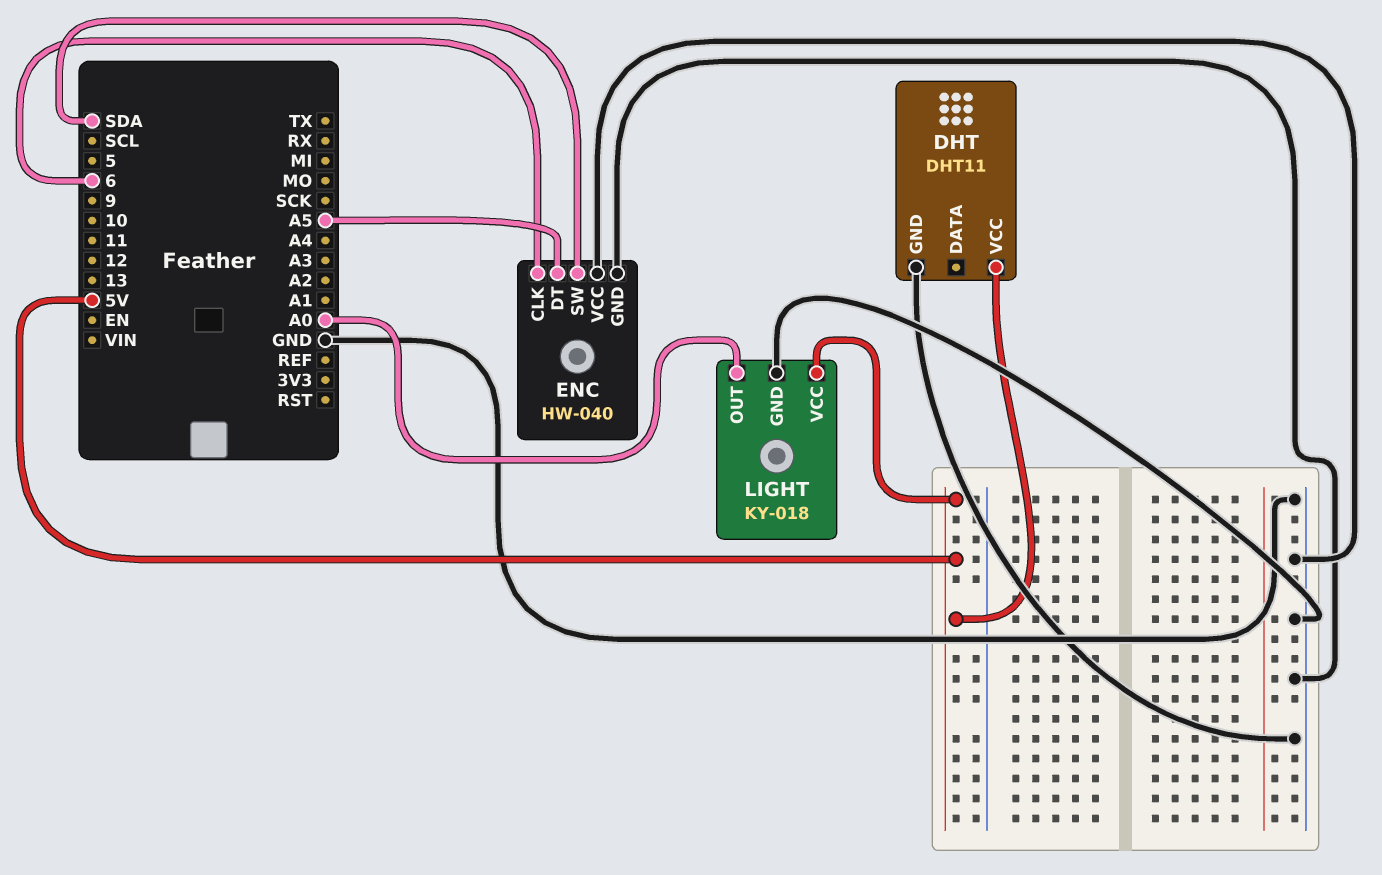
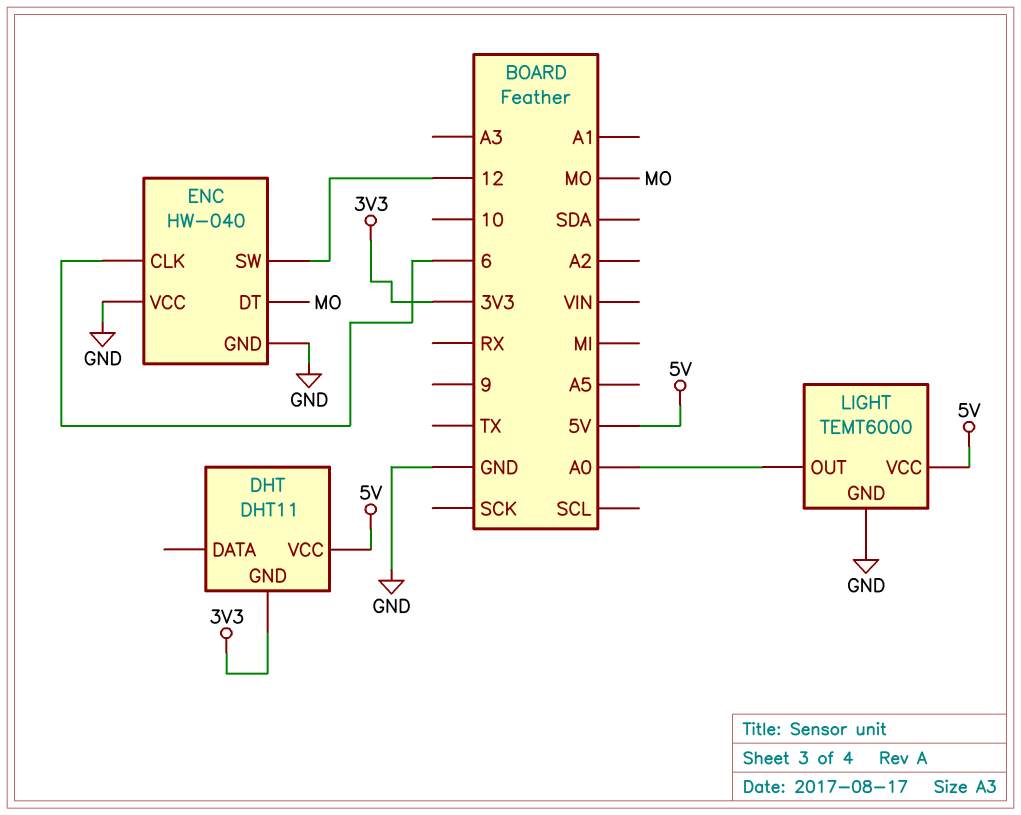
DHT pin GND: GND -> 3V3
ENC pin DT: A5 -> MO
ENC pin SW: SDA -> 12
LIGHT: KY-018 -> TEMT6000

